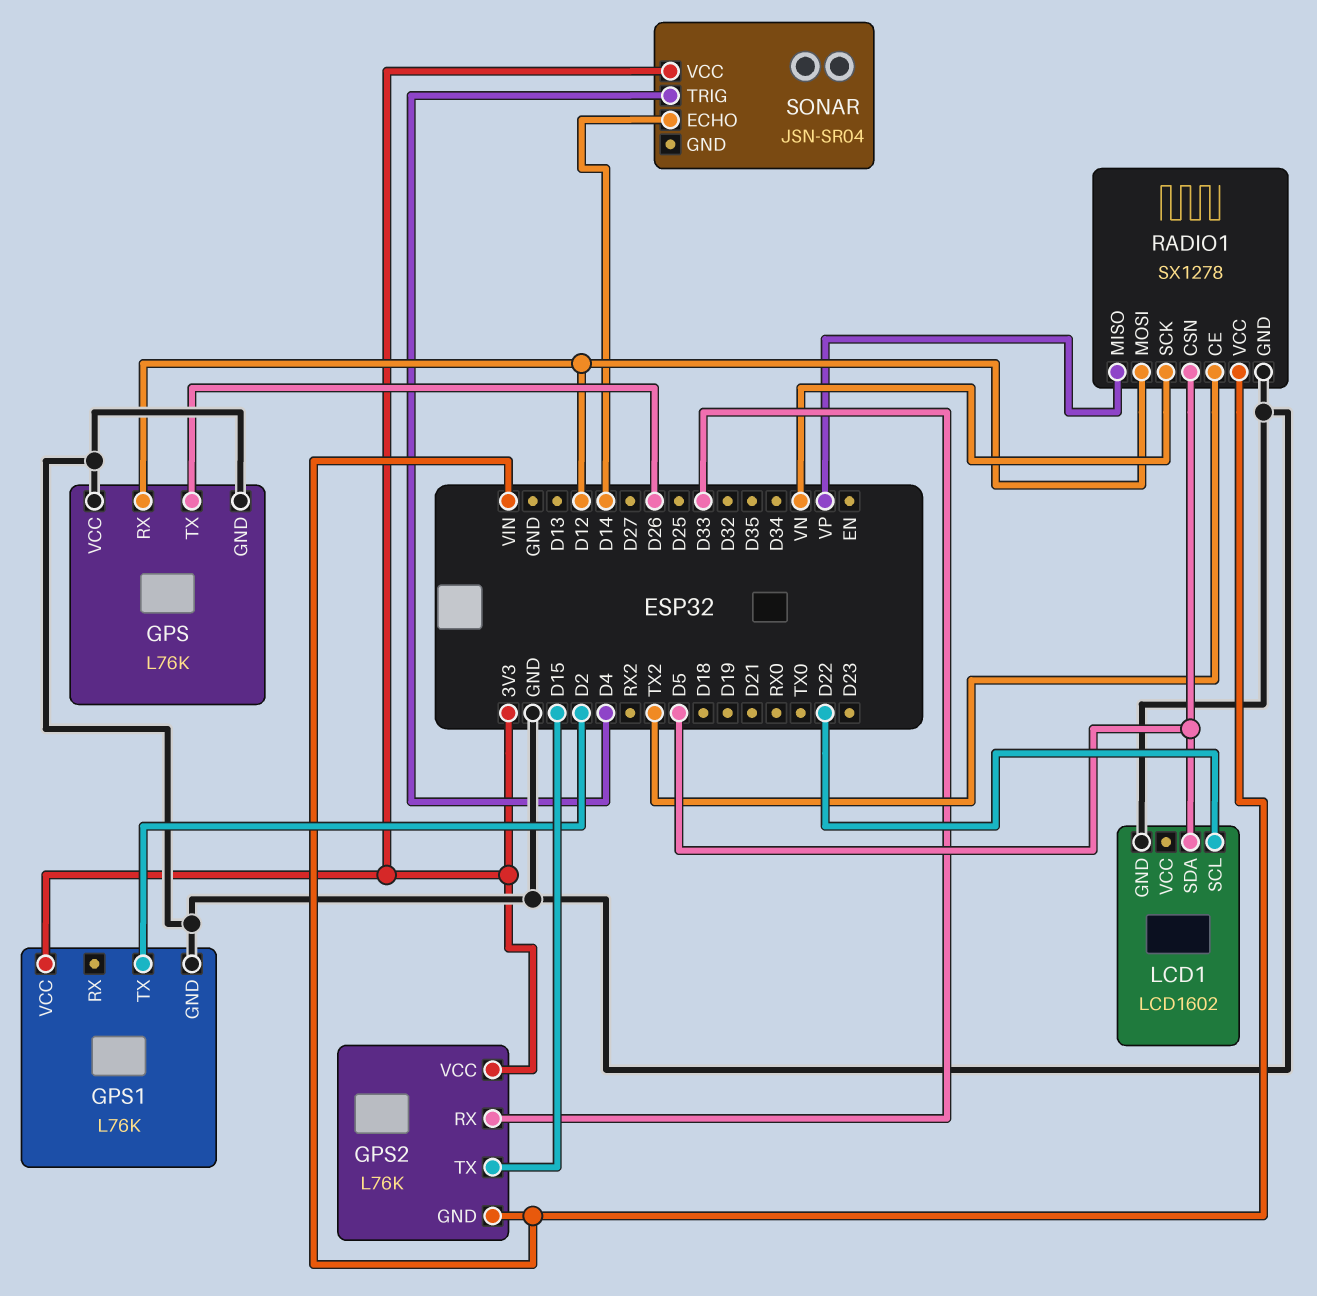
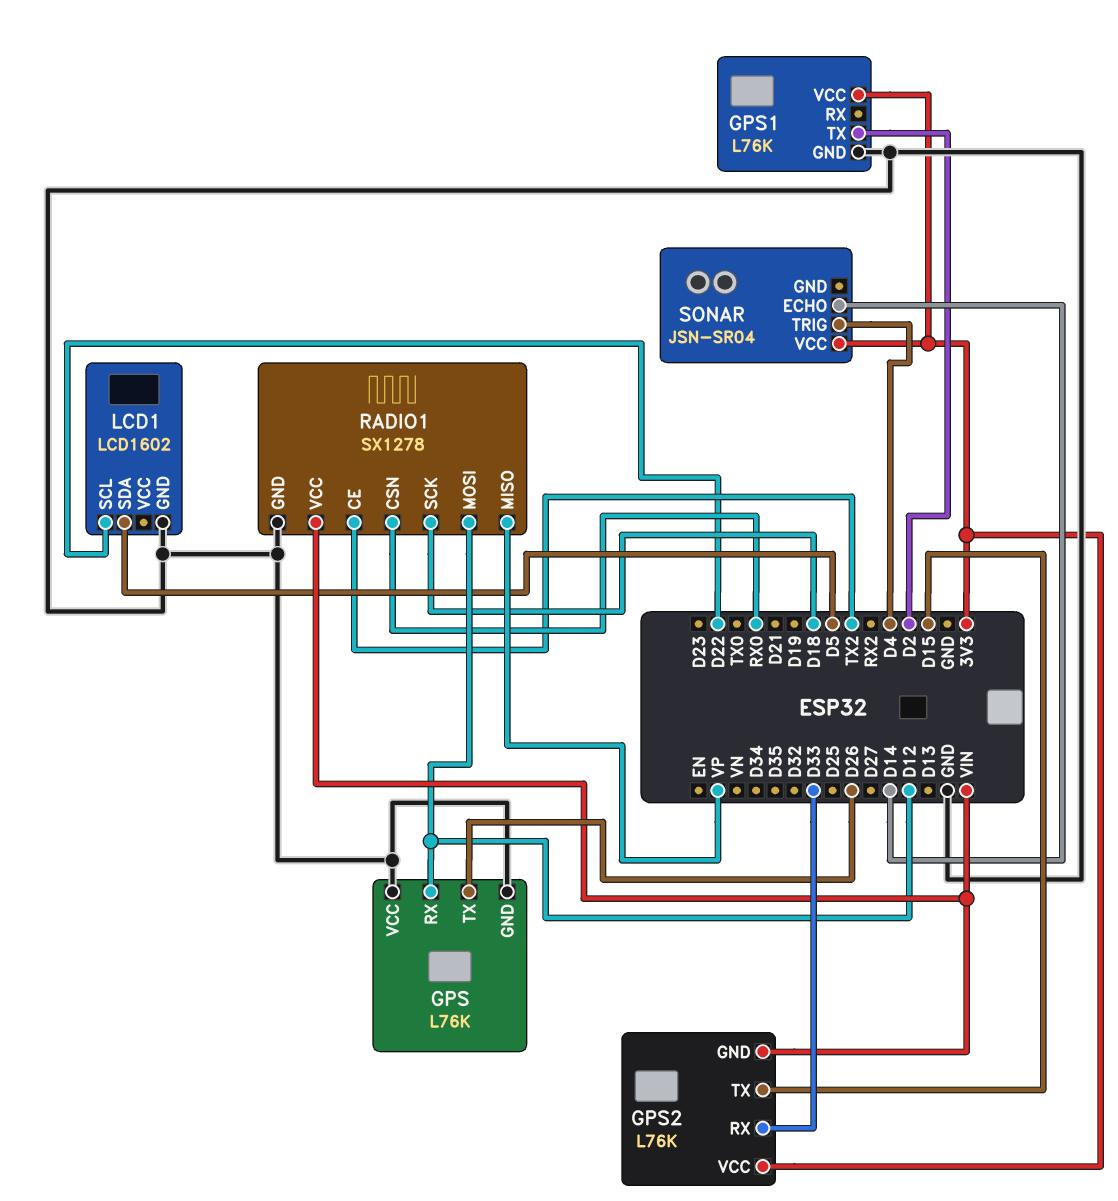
RADIO1 pin CSN: D5 -> RX0
RADIO1 pin SCK: VN -> D18

